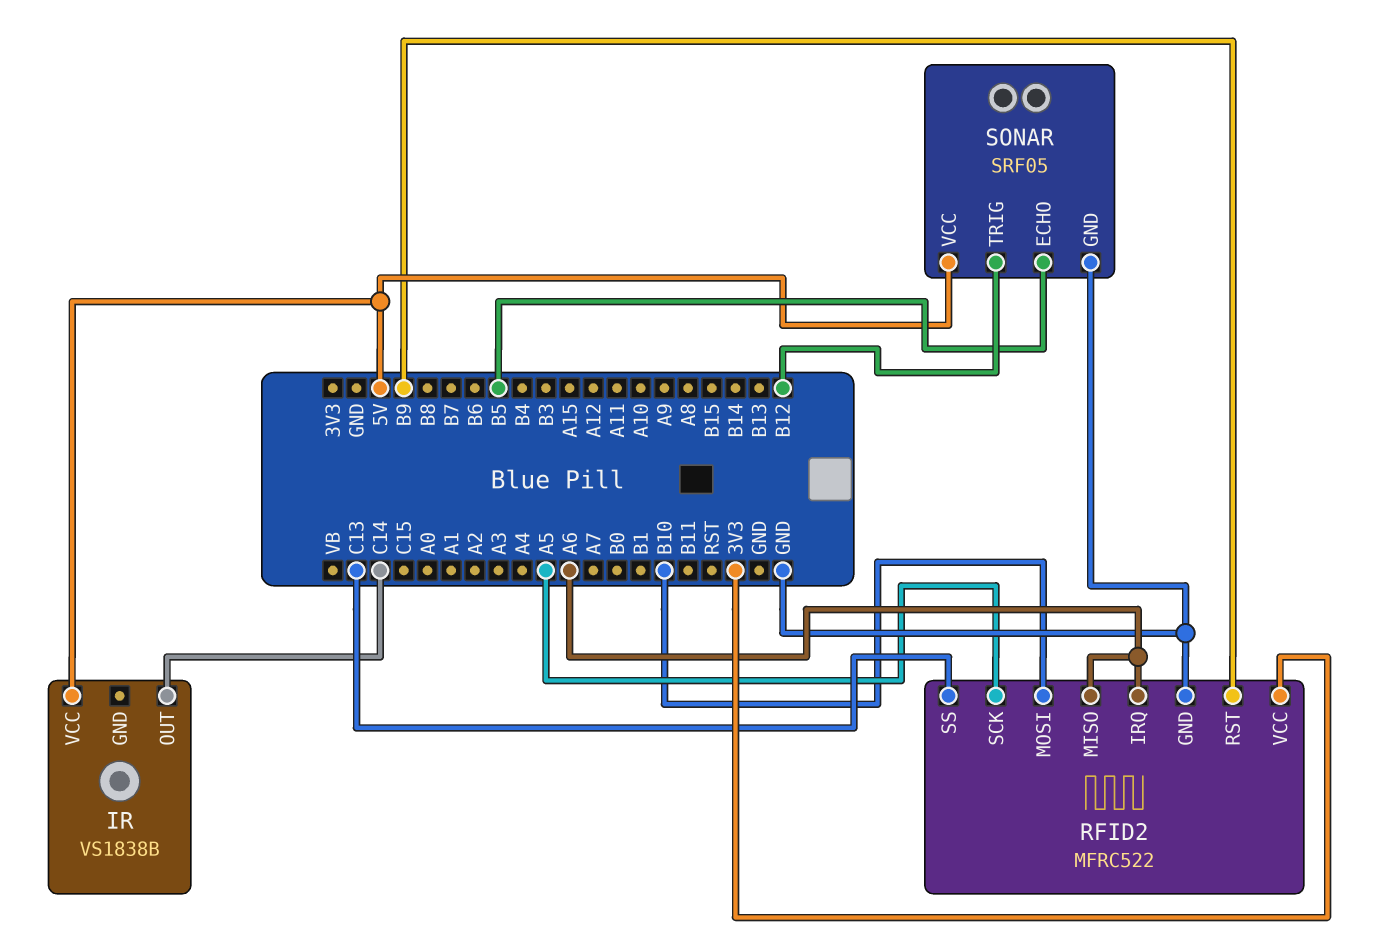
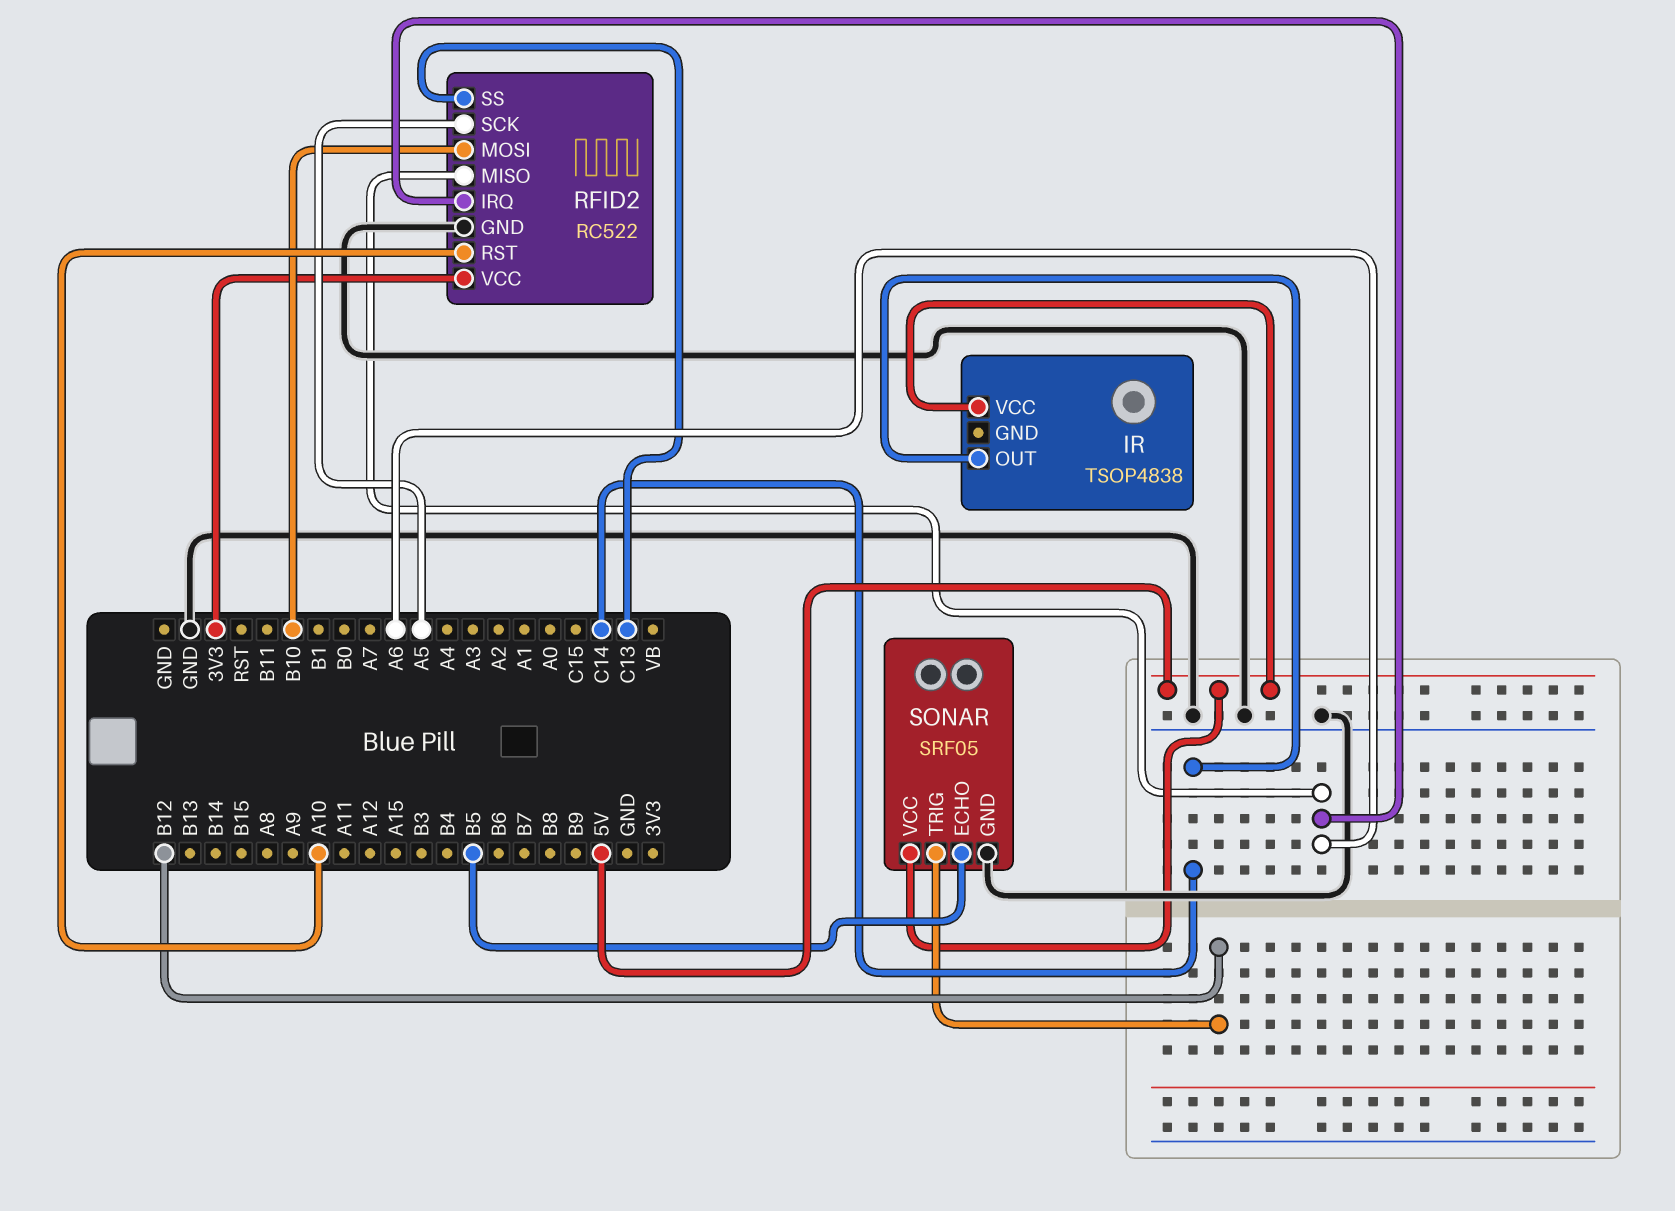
IR: VS1838B -> TSOP4838
RFID2: MFRC522 -> RC522
RFID2 pin RST: B9 -> A10

